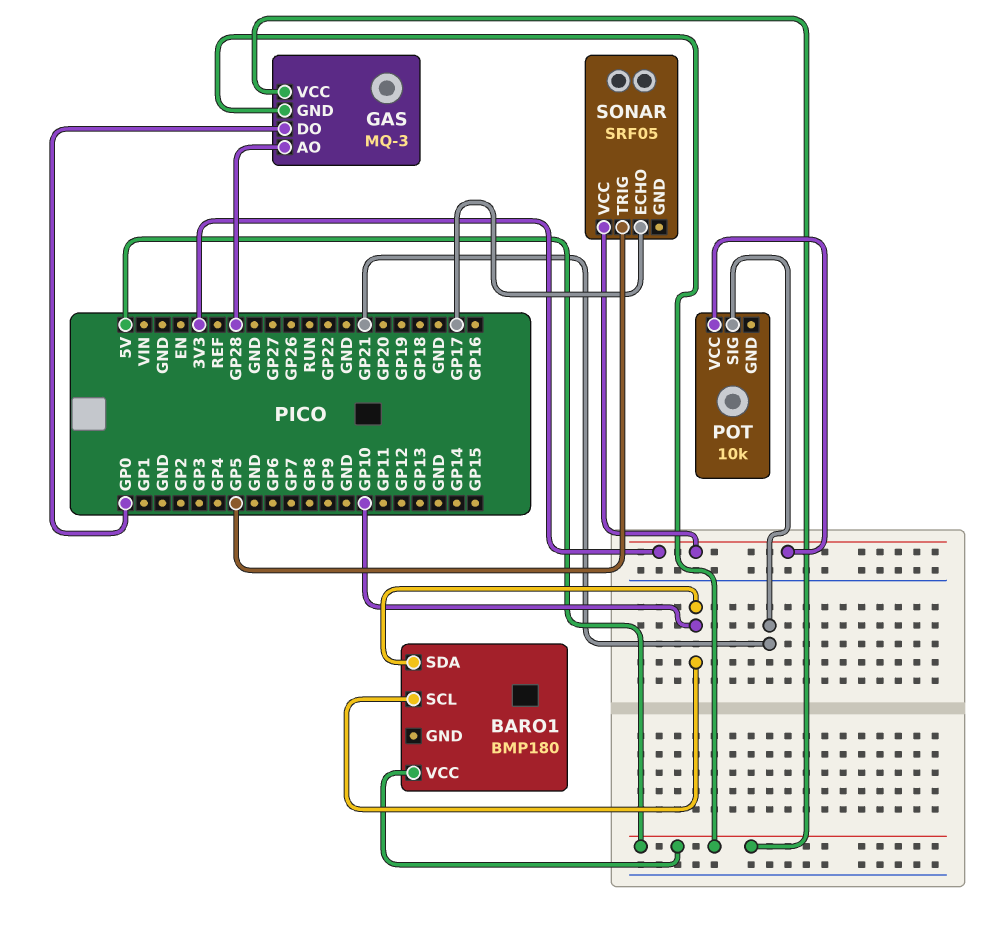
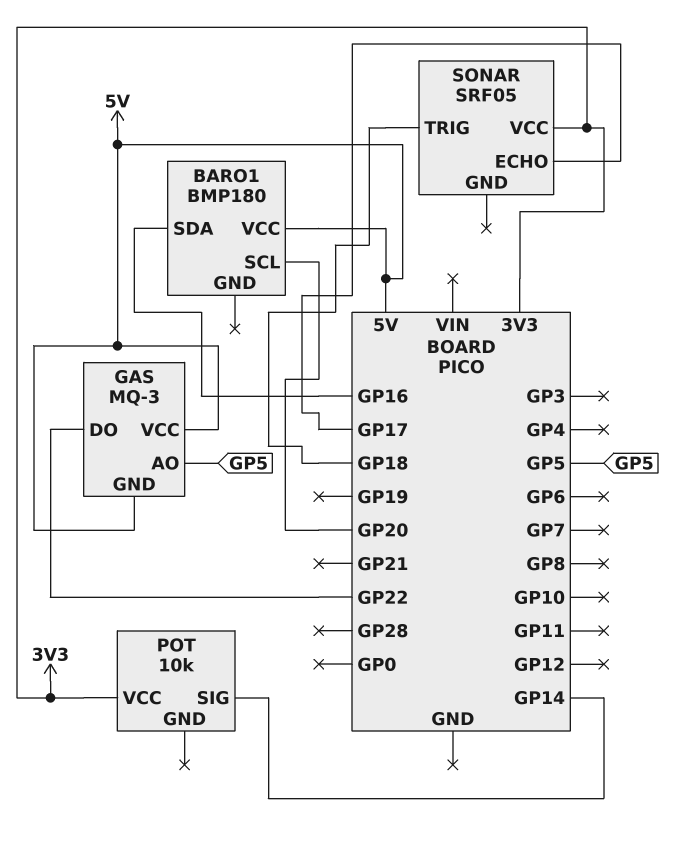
BARO1 pin SCL: GP10 -> GP20
BARO1 pin SDA: GP10 -> GP16
GAS pin AO: GP28 -> GP5
GAS pin DO: GP0 -> GP22
POT pin SIG: GP21 -> GP14
SONAR pin TRIG: GP5 -> GP18

